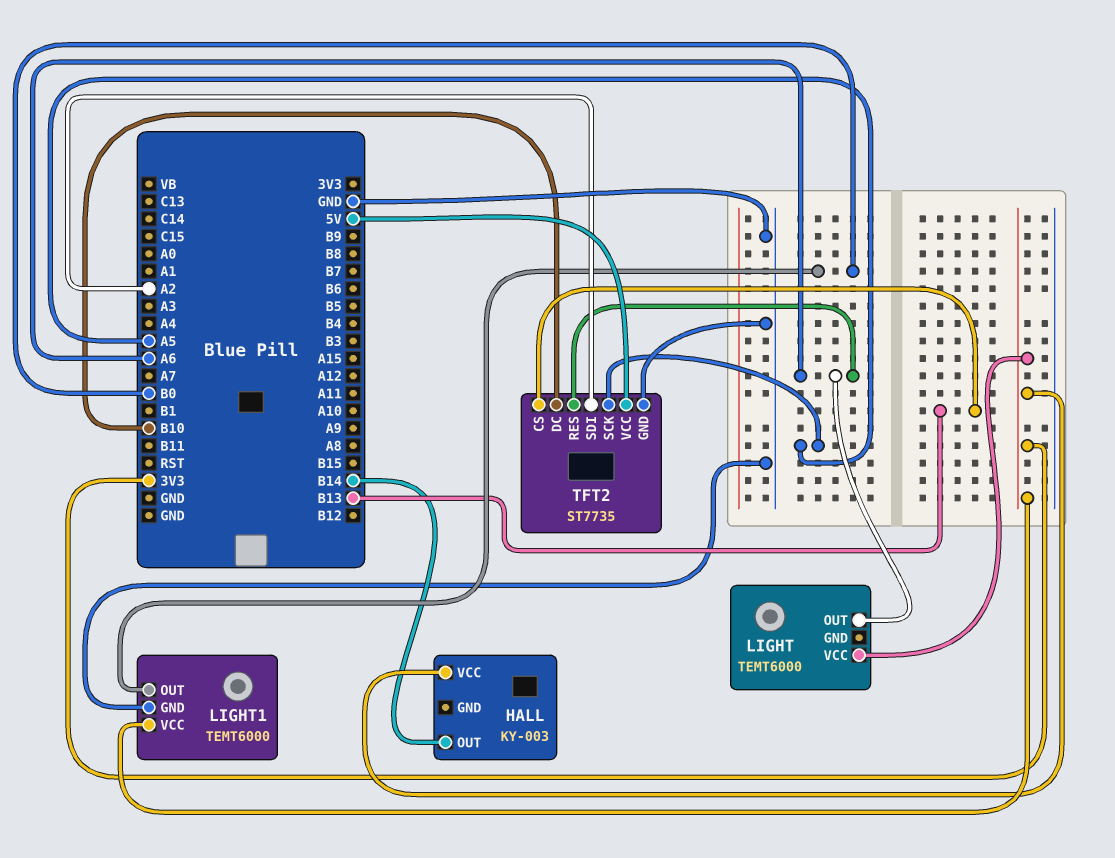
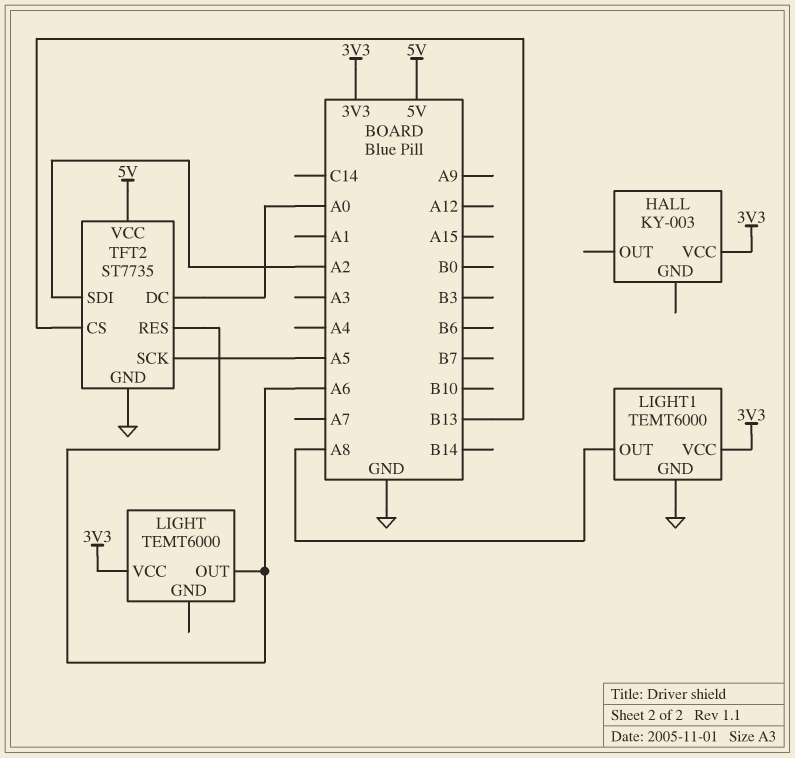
HALL pin OUT: B14 -> none
LIGHT1 pin OUT: B0 -> A8
TFT2 pin DC: B10 -> A0

